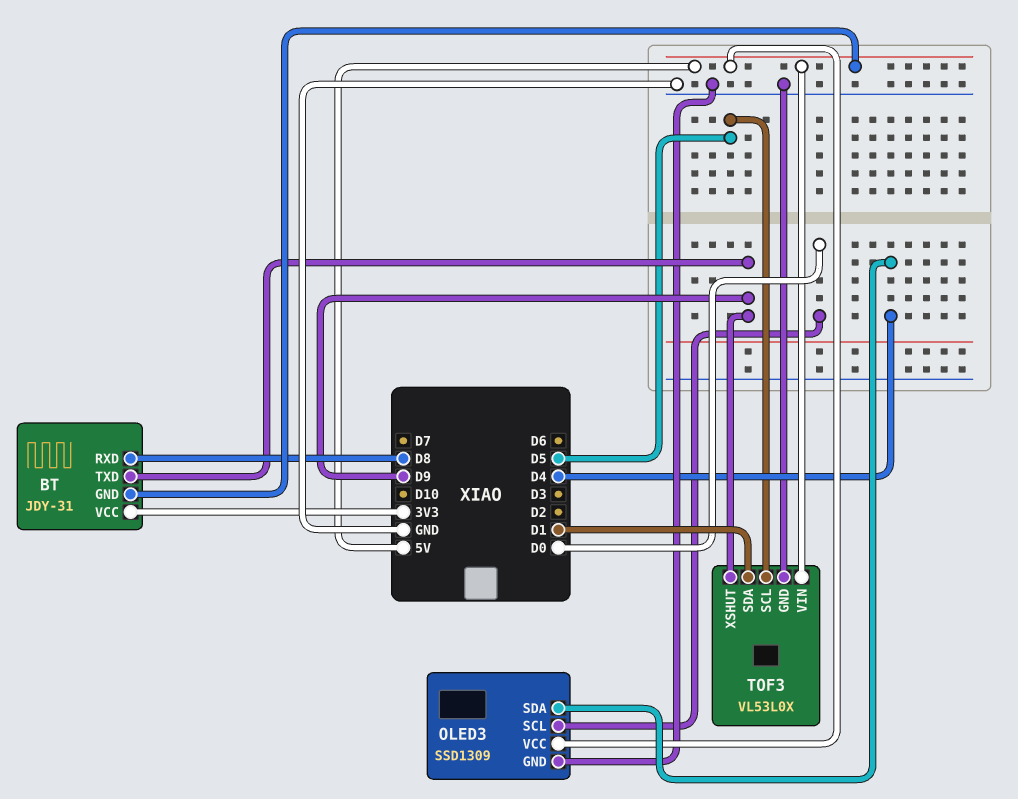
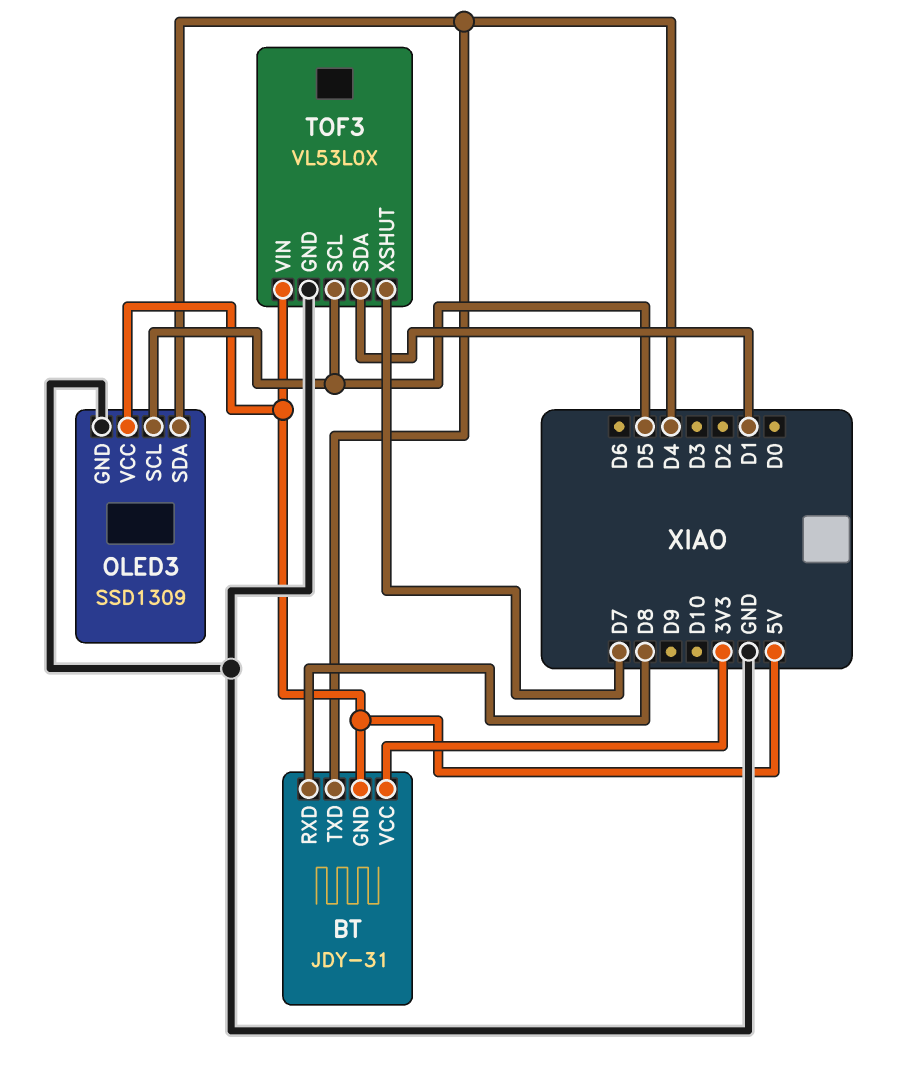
BT pin TXD: D9 -> D4
OLED3 pin SCL: D0 -> D5
TOF3 pin XSHUT: D9 -> D7

